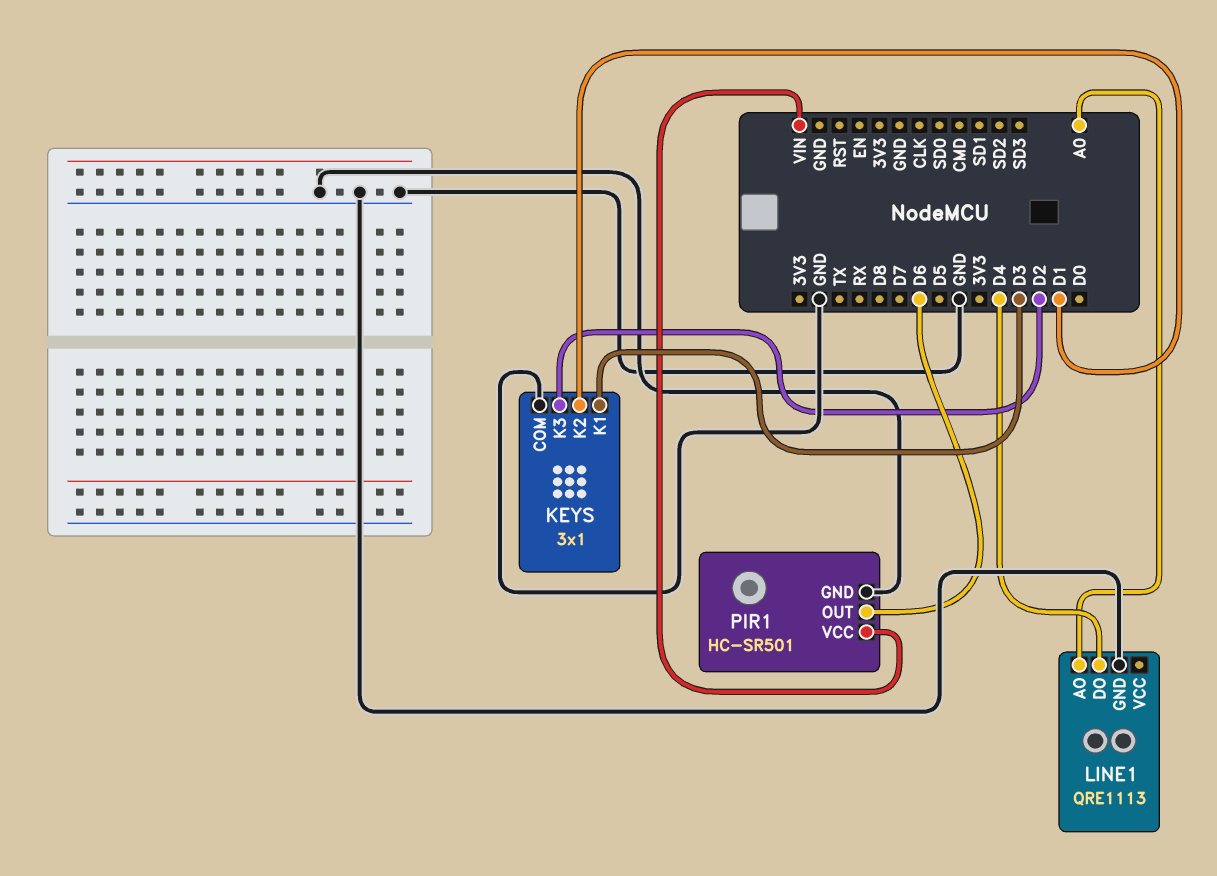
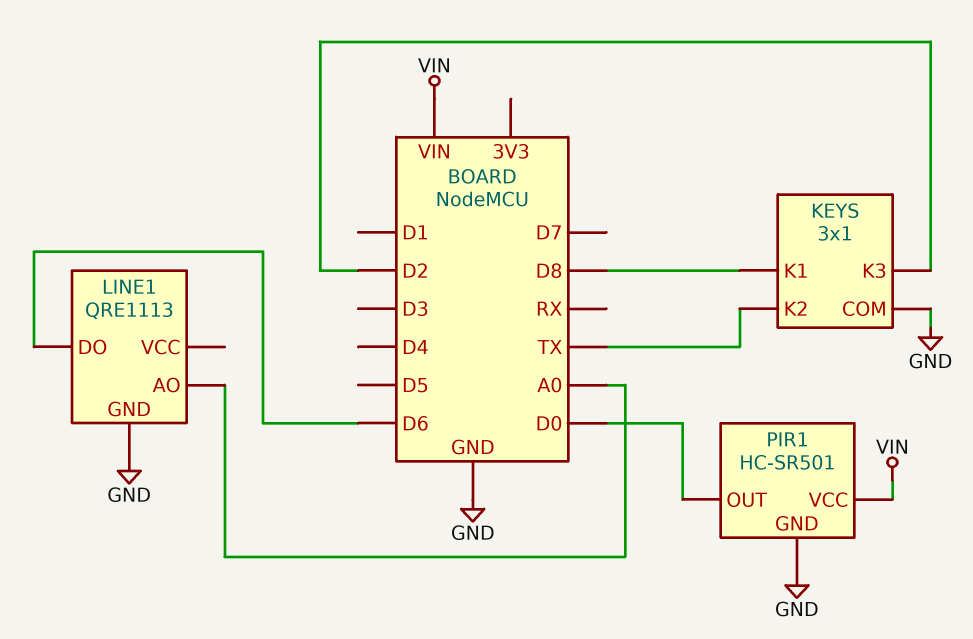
KEYS pin K1: D3 -> D8
KEYS pin K2: D1 -> TX
LINE1 pin DO: D4 -> D6
PIR1 pin OUT: D6 -> D0

